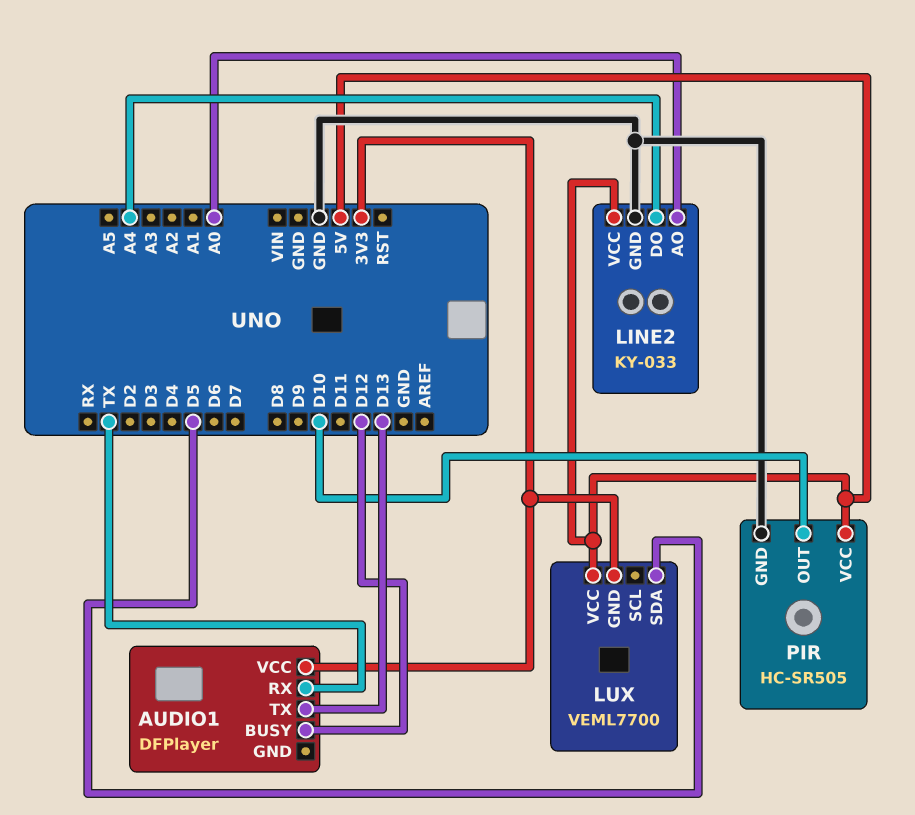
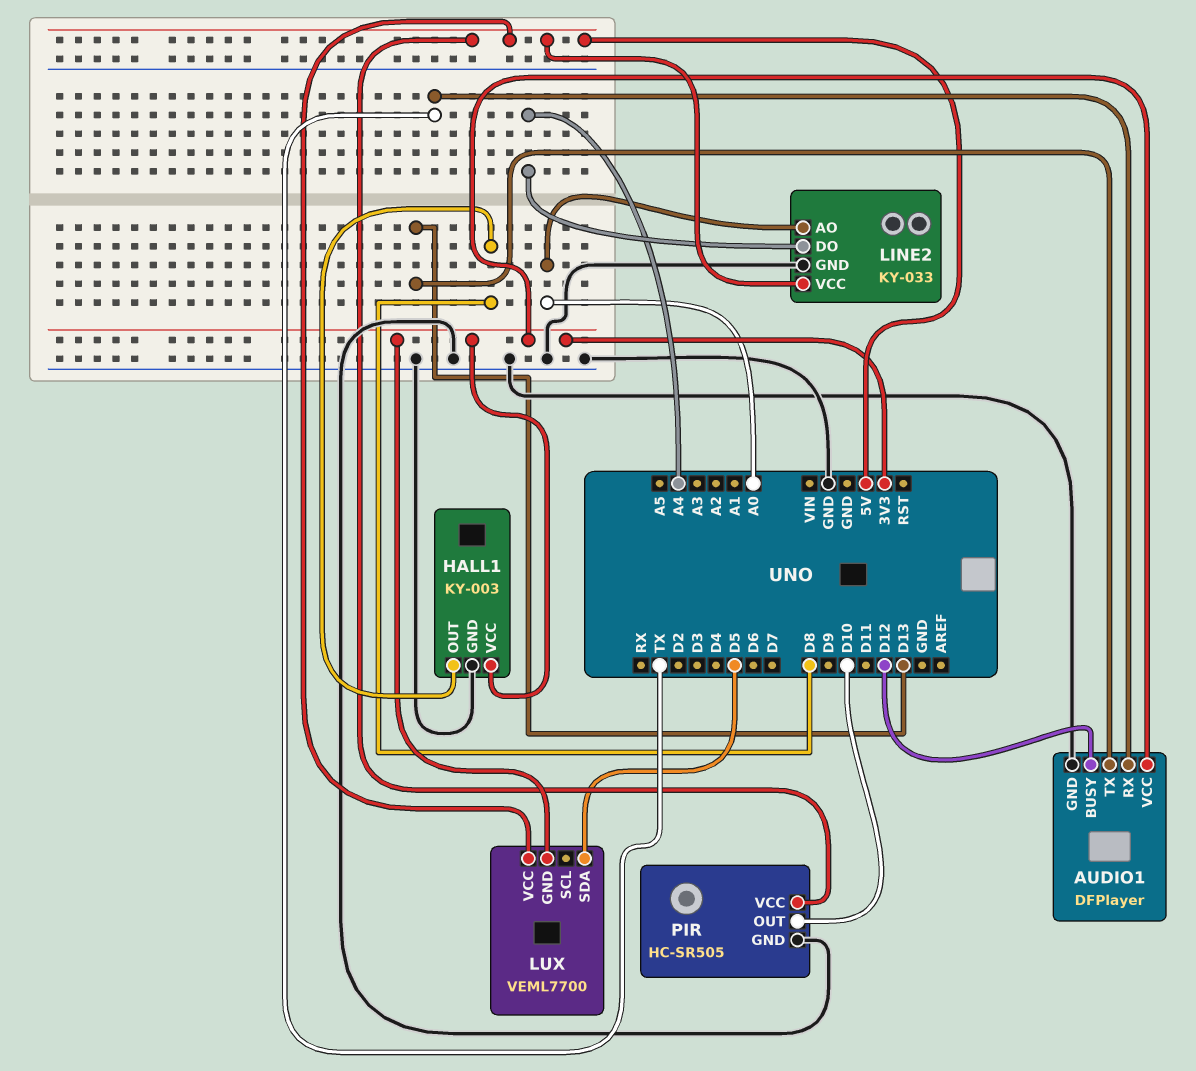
AUDIO1 pin GND: none -> GND
HALL1: none -> KY-003
HALL1 pin GND: none -> GND
HALL1 pin OUT: none -> D8
HALL1 pin VCC: none -> 3V3

